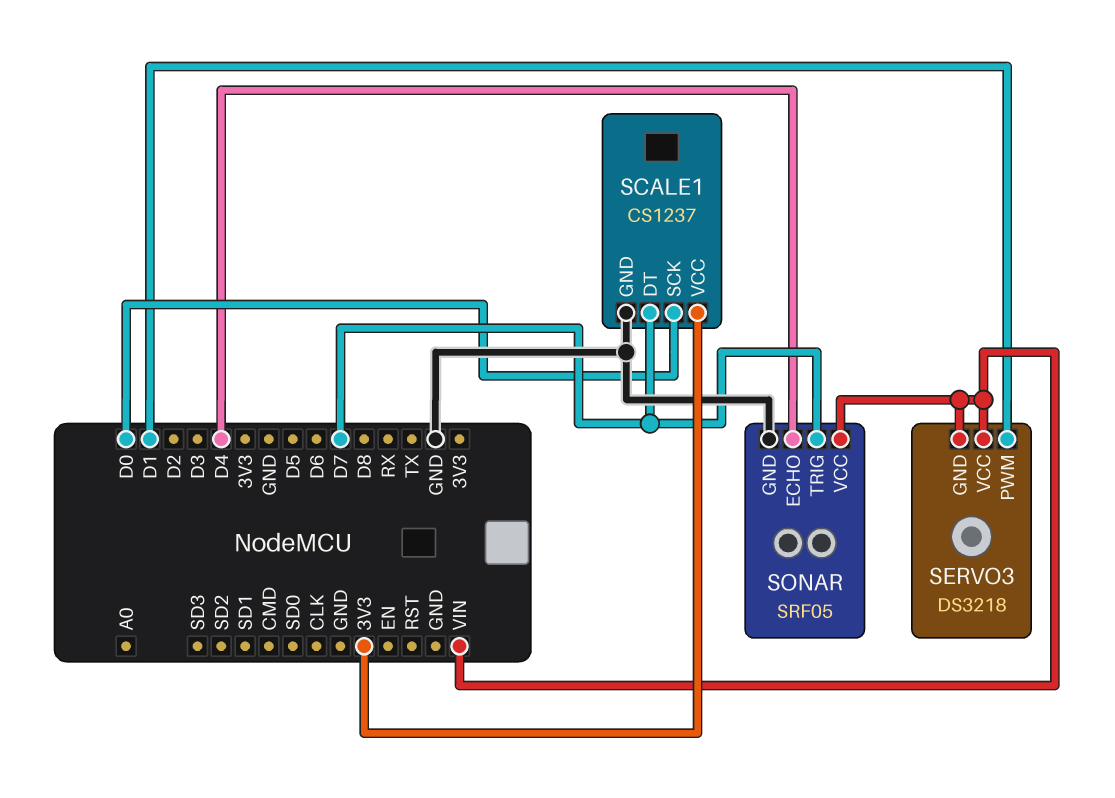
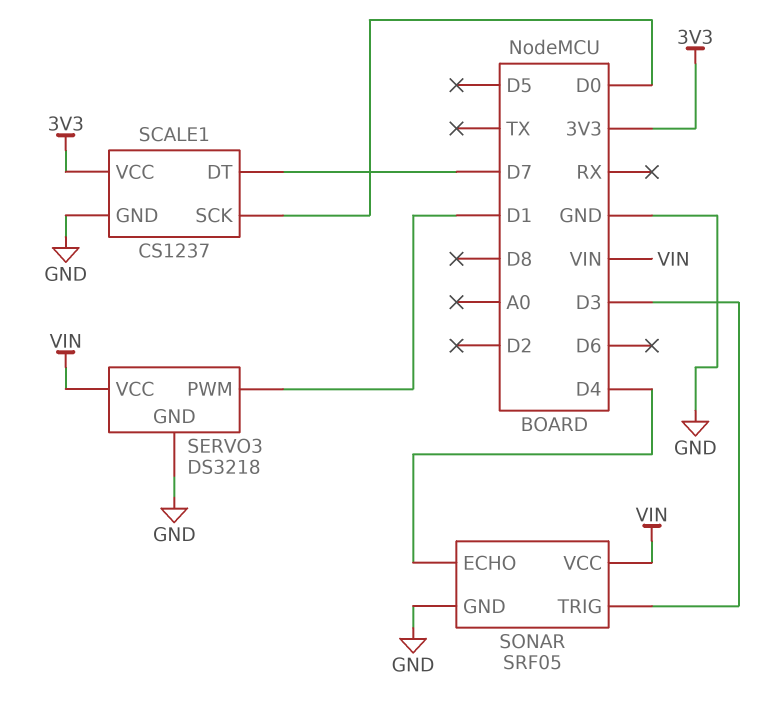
SERVO3 pin GND: VIN -> GND
SONAR pin TRIG: D7 -> D3

